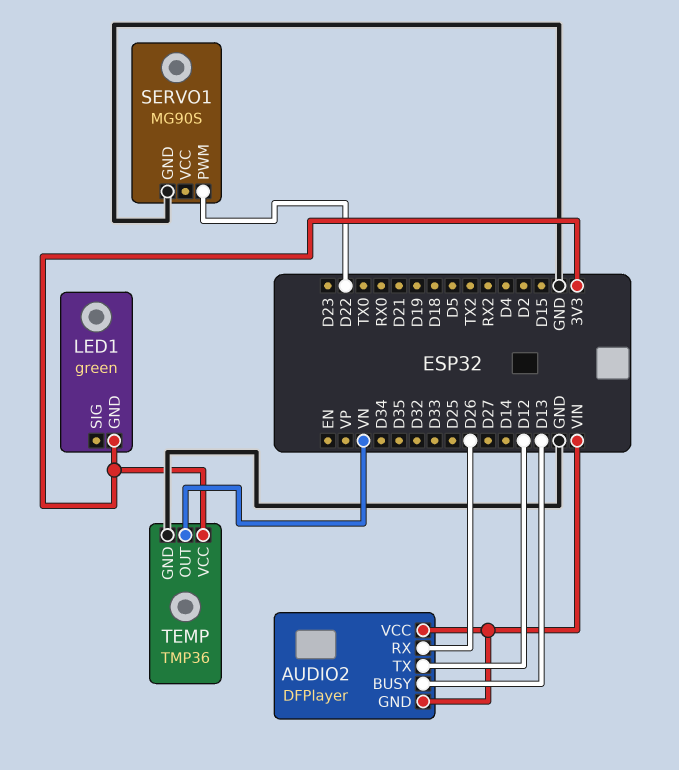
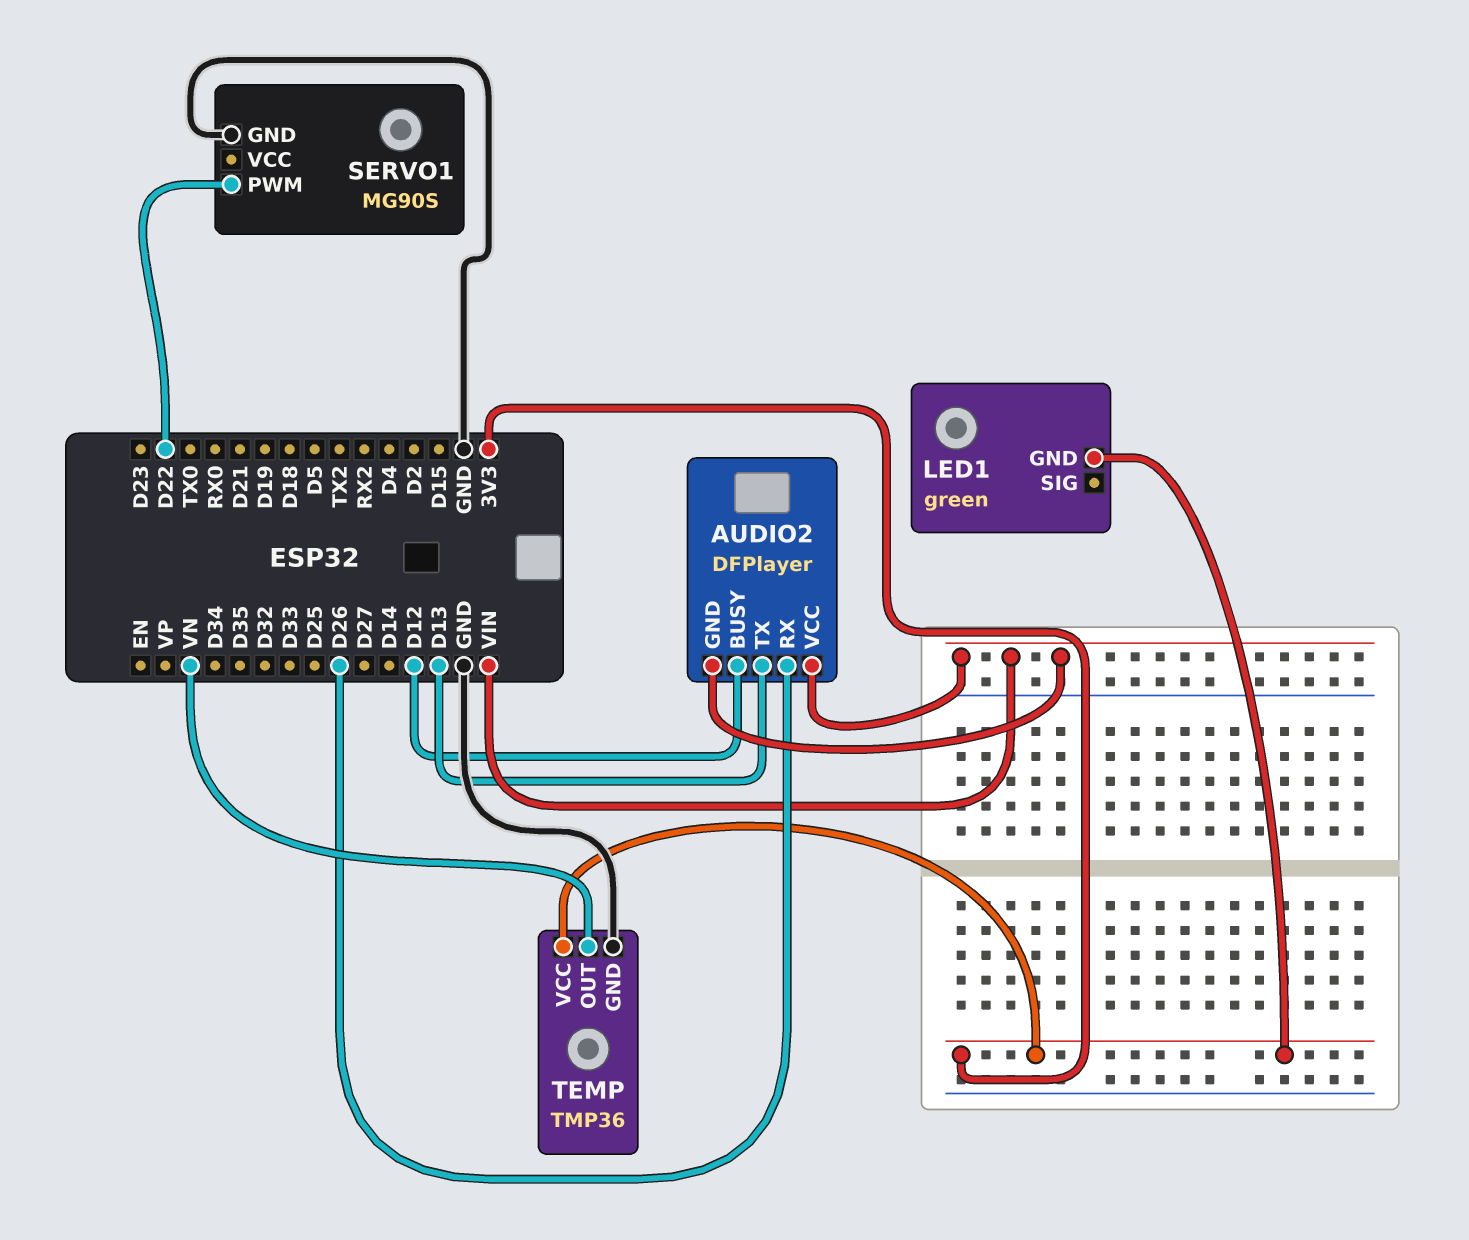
AUDIO2 pin BUSY: D13 -> D12
AUDIO2 pin TX: D12 -> D13

